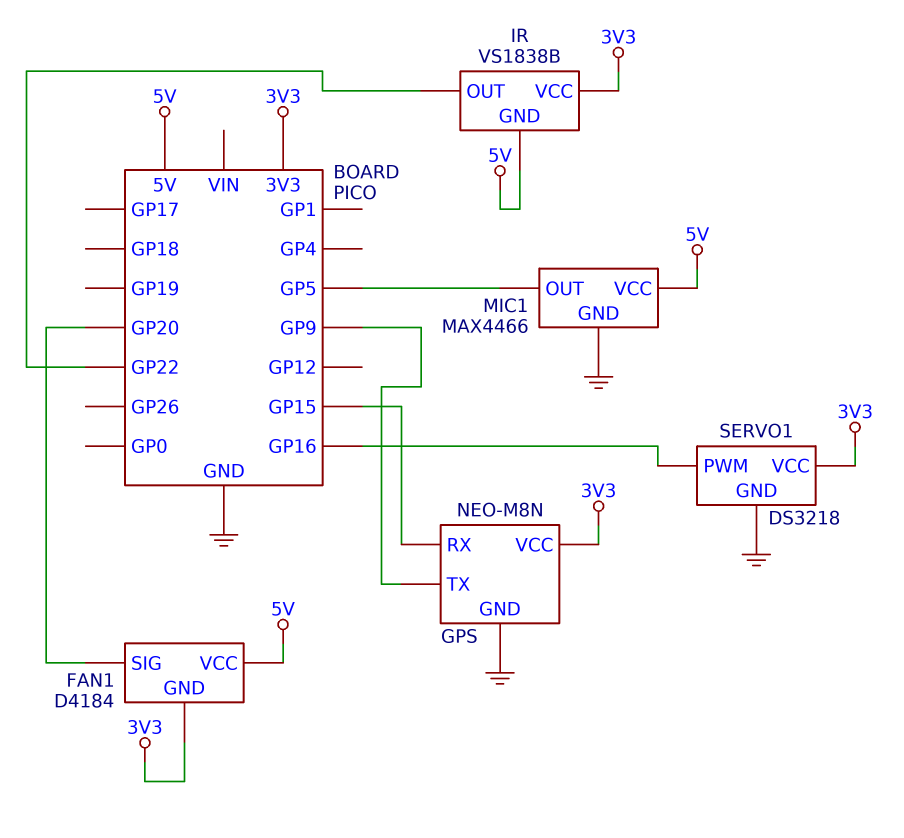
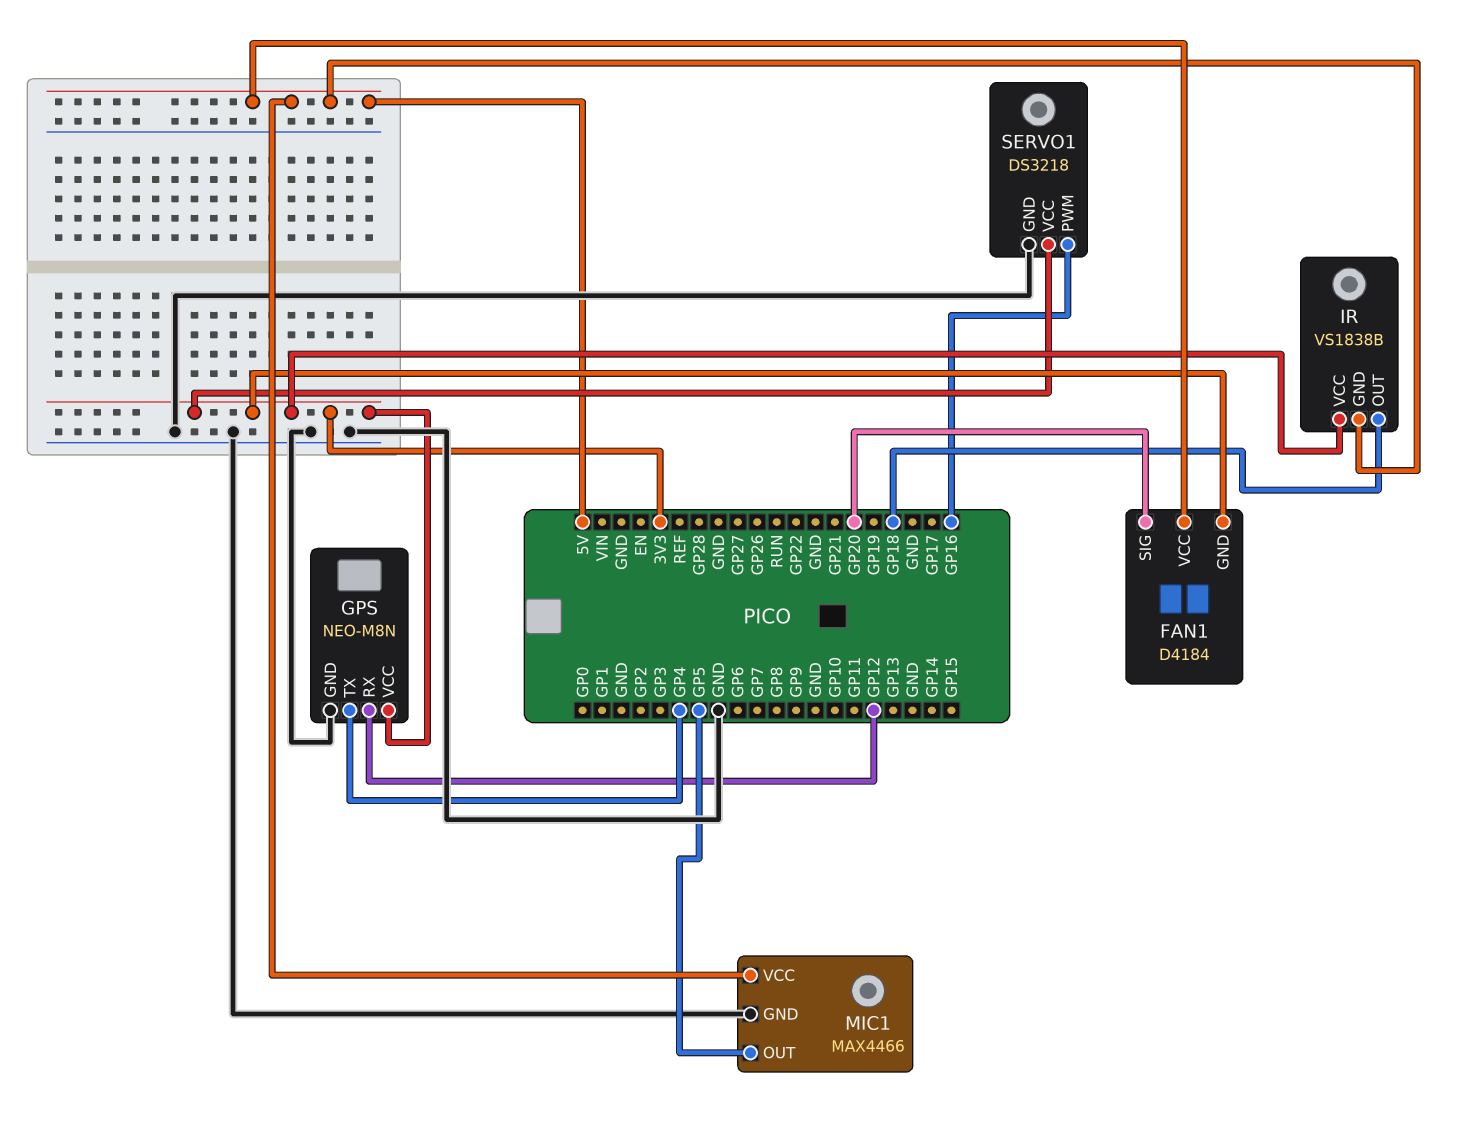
GPS pin RX: GP15 -> GP12
GPS pin TX: GP9 -> GP4
IR pin OUT: GP22 -> GP18

